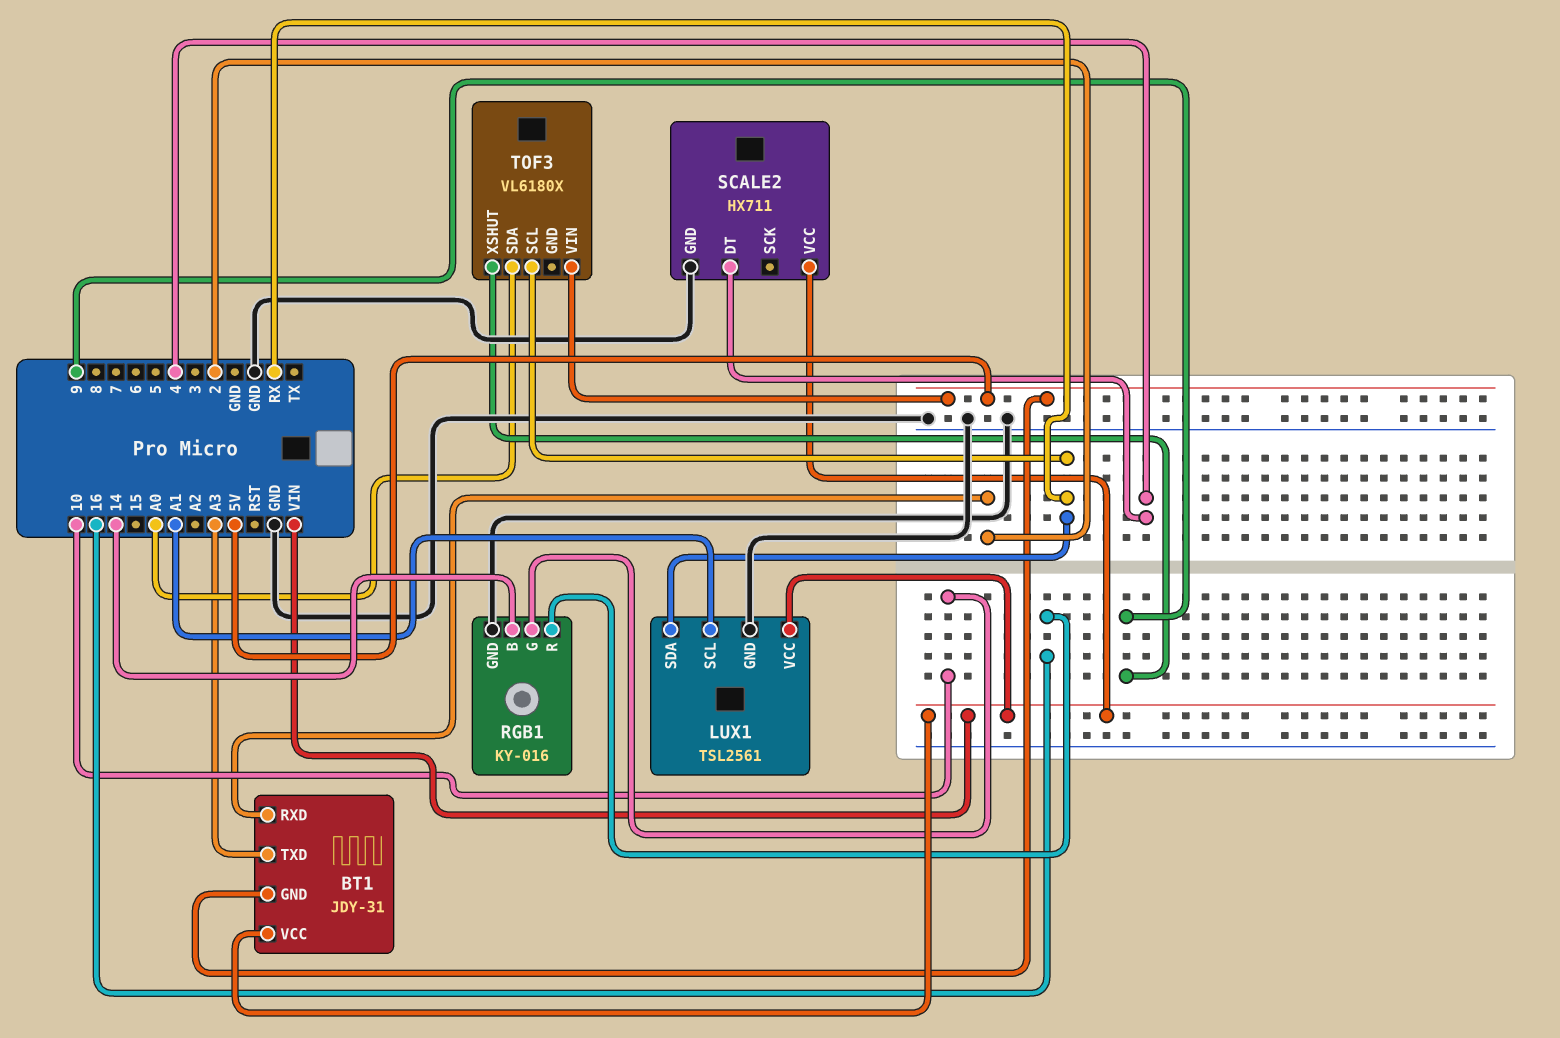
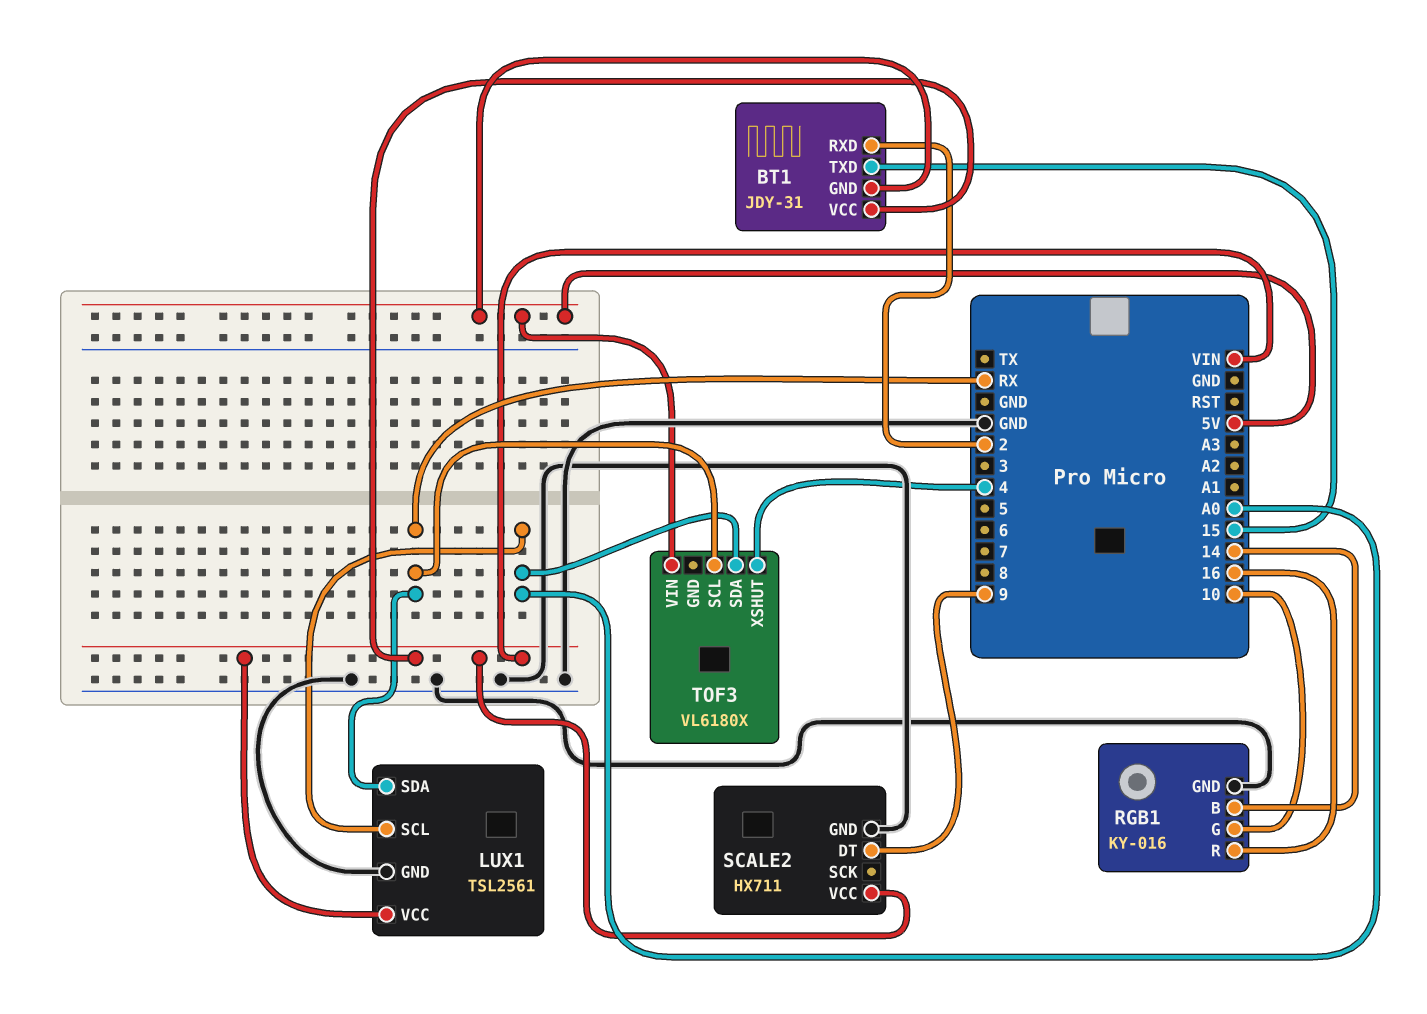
BT1 pin TXD: A3 -> 15
LUX1 pin SCL: A1 -> A0
SCALE2 pin DT: 4 -> 9
TOF3 pin XSHUT: 9 -> 4

